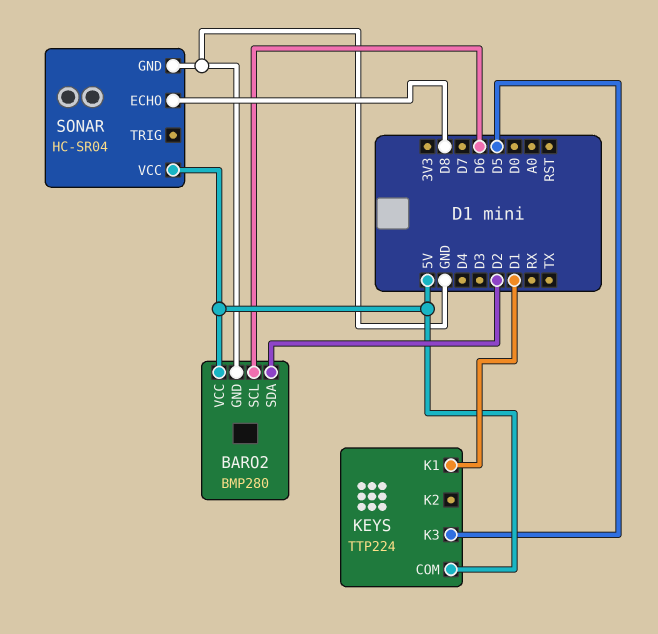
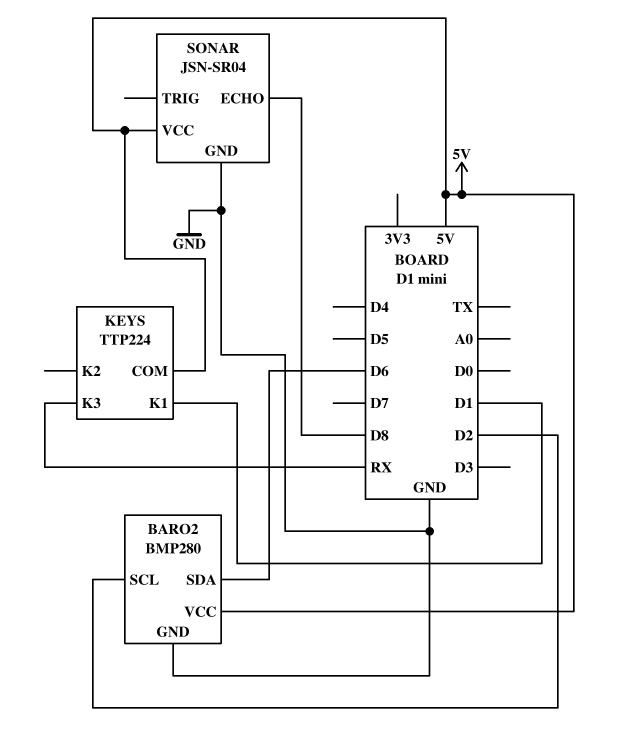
BARO2 pin SCL: D6 -> D2
BARO2 pin SDA: D2 -> D6
KEYS pin K3: D5 -> RX
SONAR: HC-SR04 -> JSN-SR04

